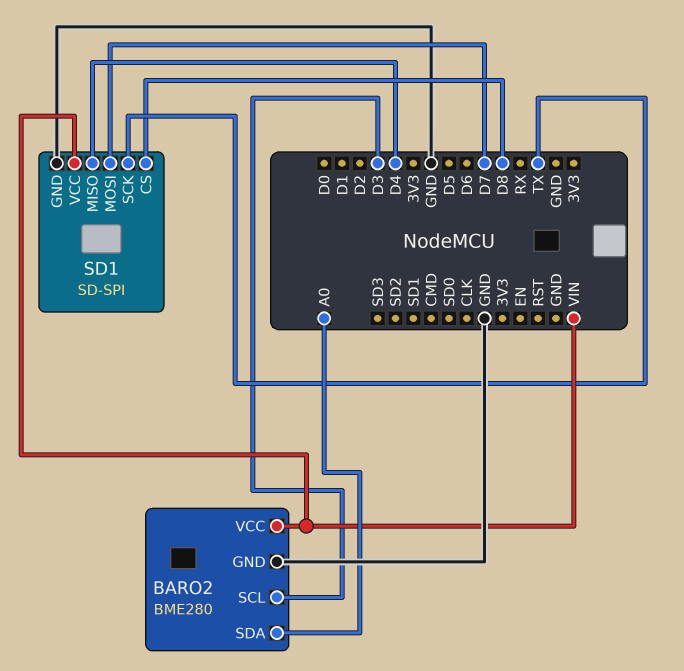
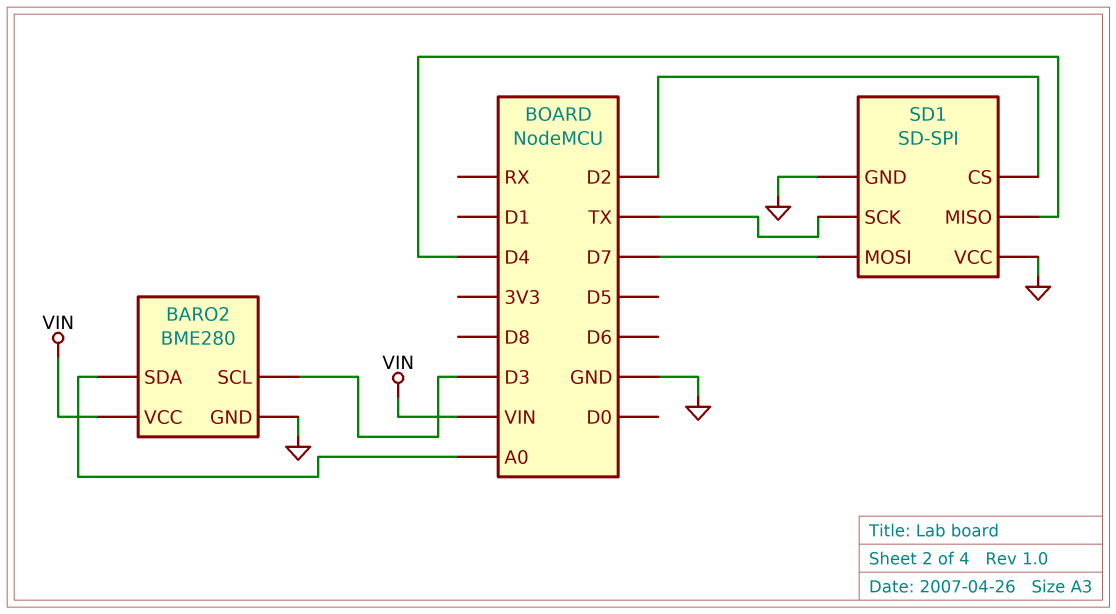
SD1 pin CS: D8 -> D2
SD1 pin VCC: VIN -> GND

